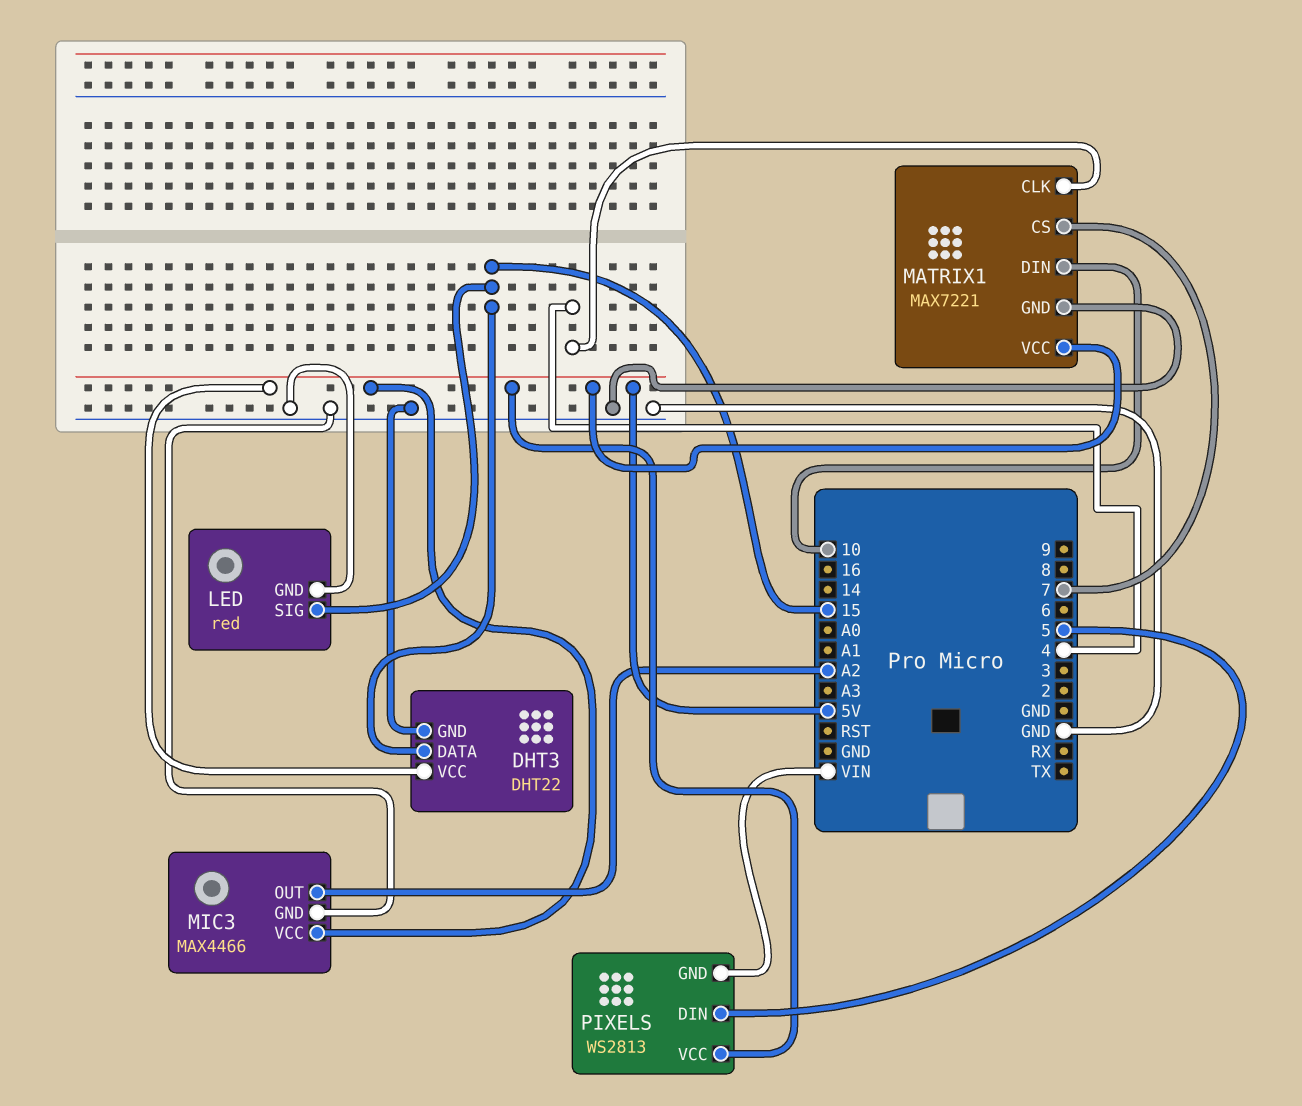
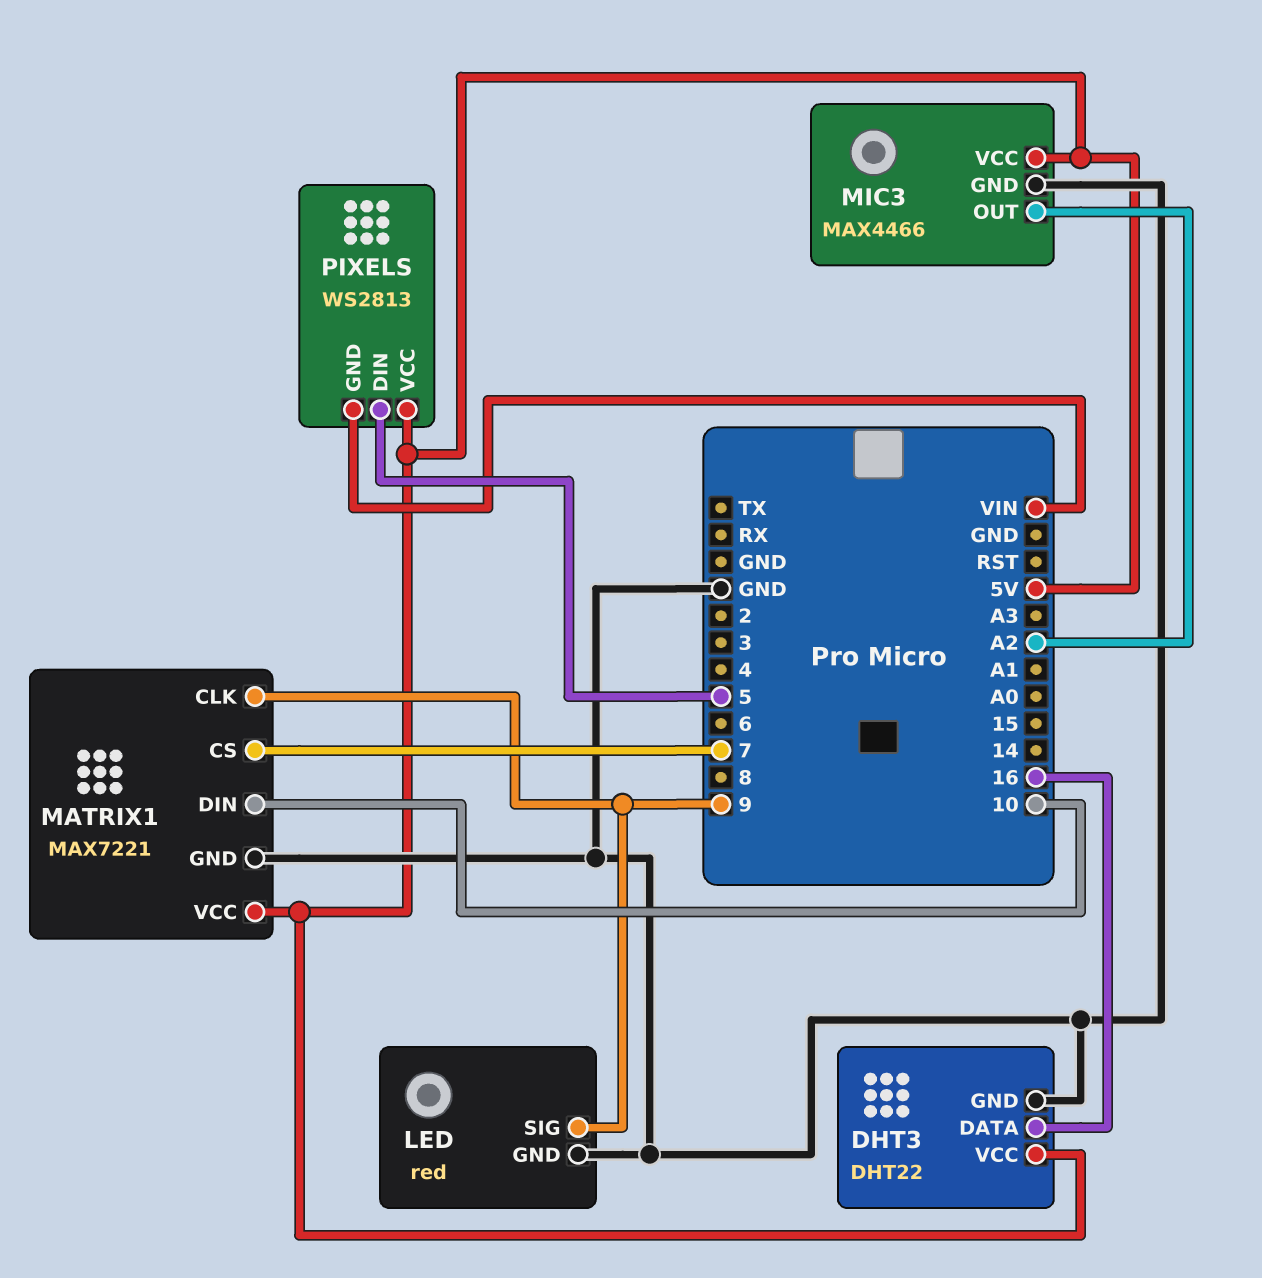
DHT3 pin DATA: 15 -> 16
LED pin SIG: 15 -> 9
MATRIX1 pin CLK: 4 -> 9

